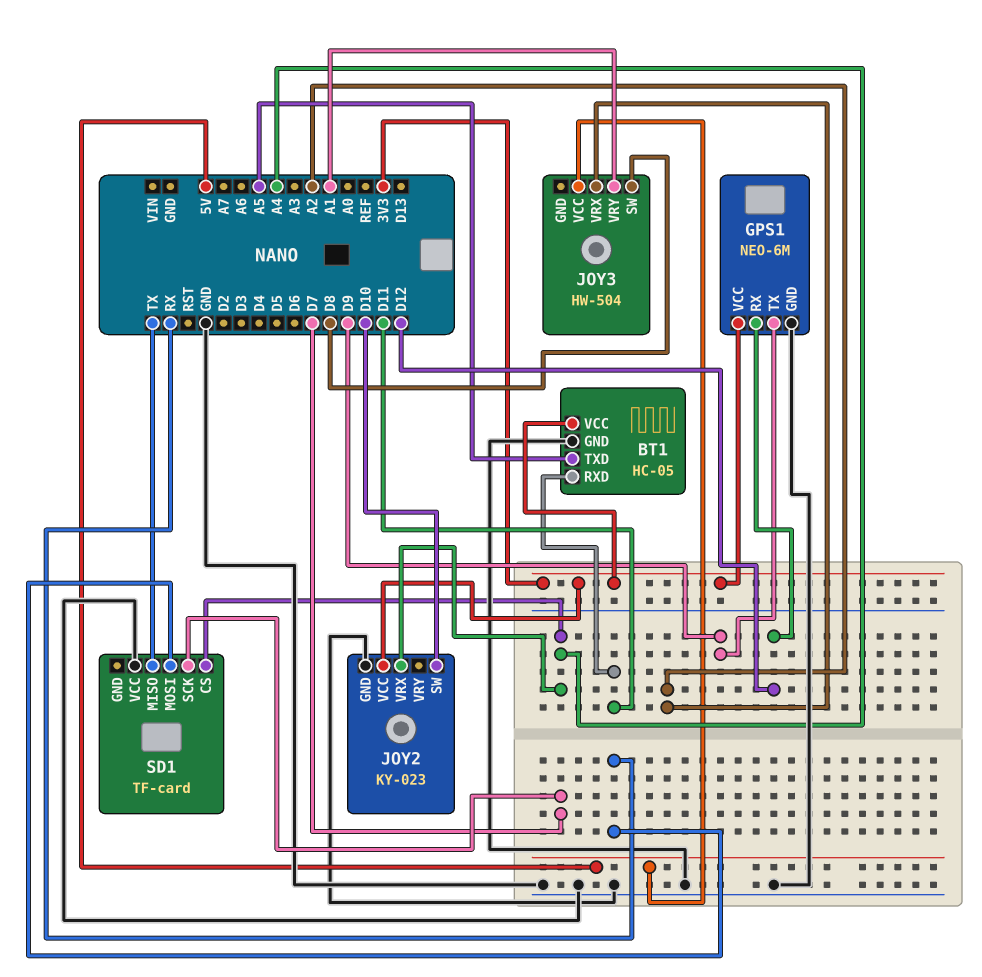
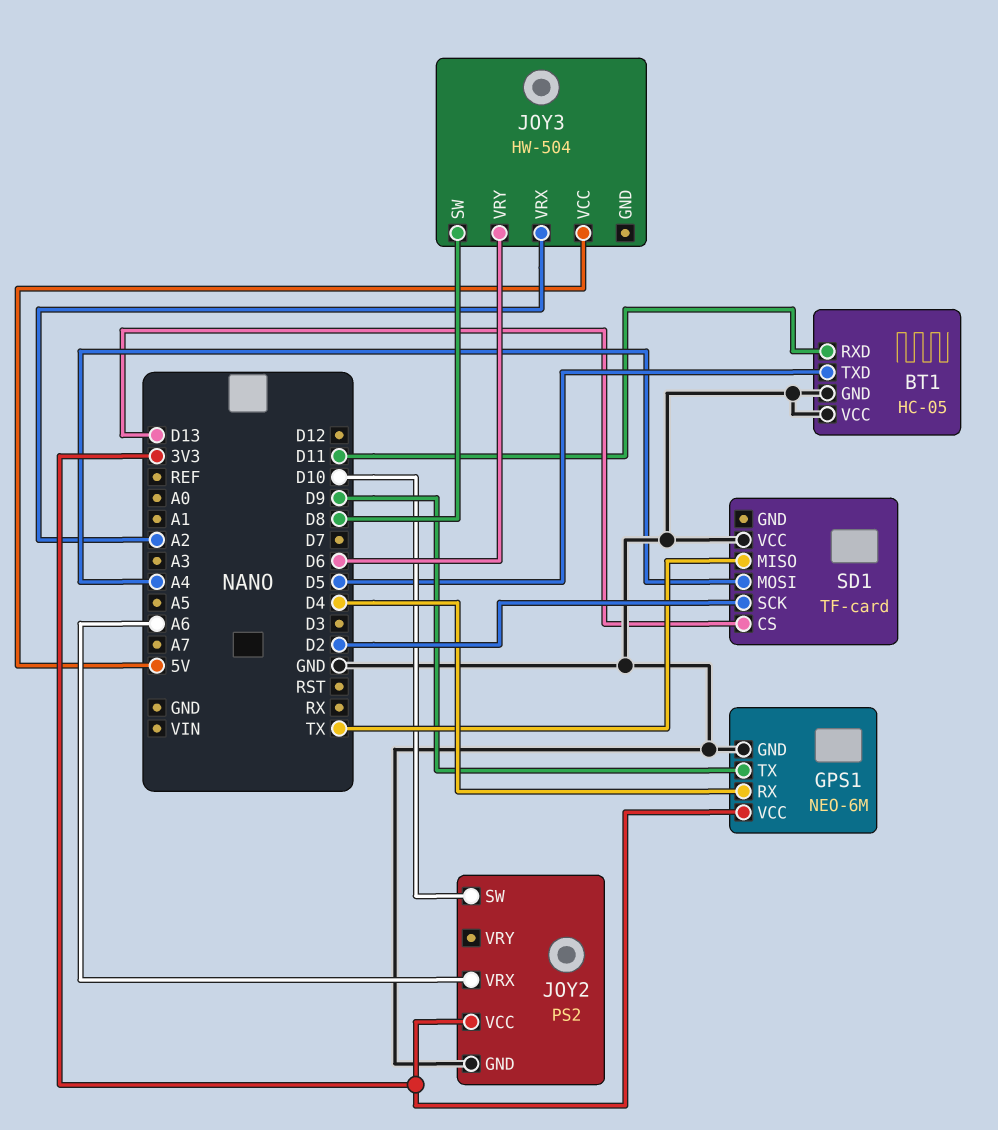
BT1 pin TXD: A5 -> D5
BT1 pin VCC: 3V3 -> GND
GPS1 pin RX: D12 -> D4
JOY2: KY-023 -> PS2
JOY2 pin VRX: A4 -> A6
JOY3 pin VRY: A1 -> D6
SD1 pin CS: A4 -> D13
SD1 pin MOSI: RX -> A4
SD1 pin SCK: D7 -> D2

